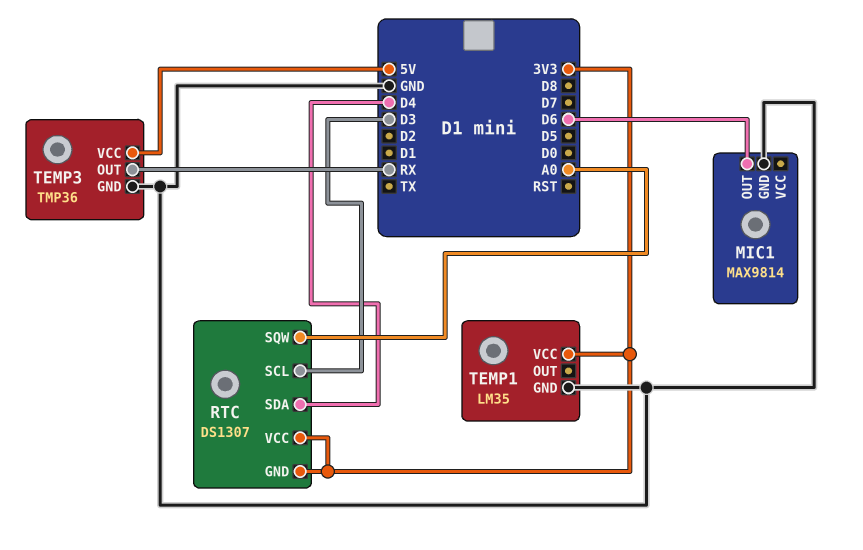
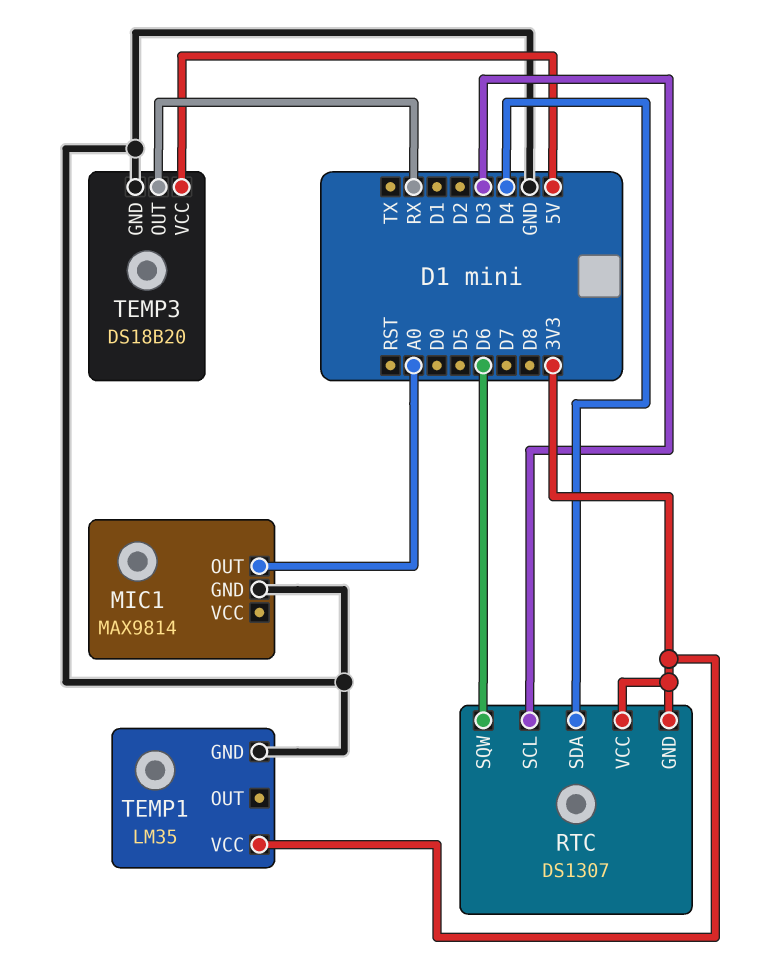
MIC1 pin OUT: D6 -> A0
RTC pin SQW: A0 -> D6
TEMP3: TMP36 -> DS18B20

